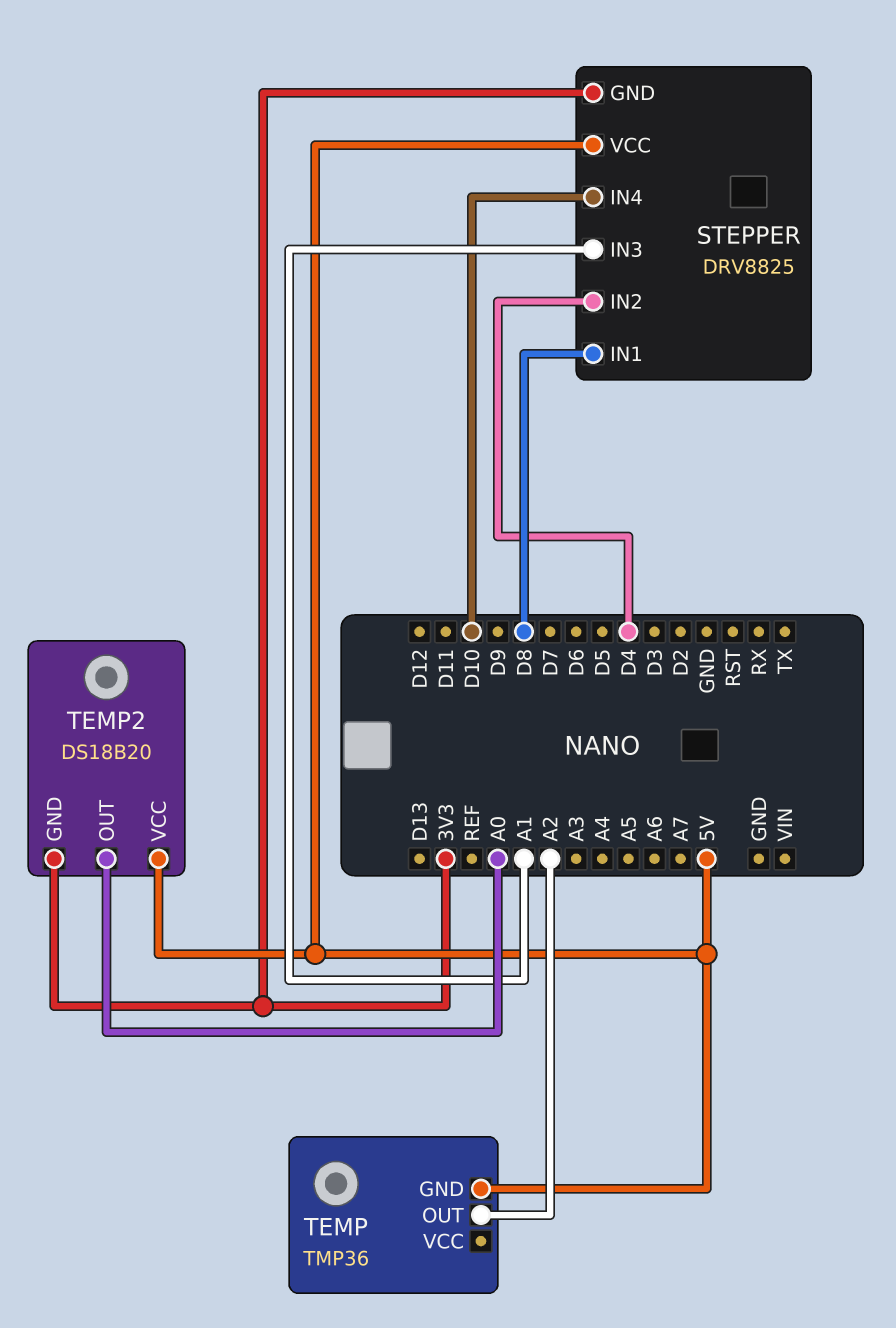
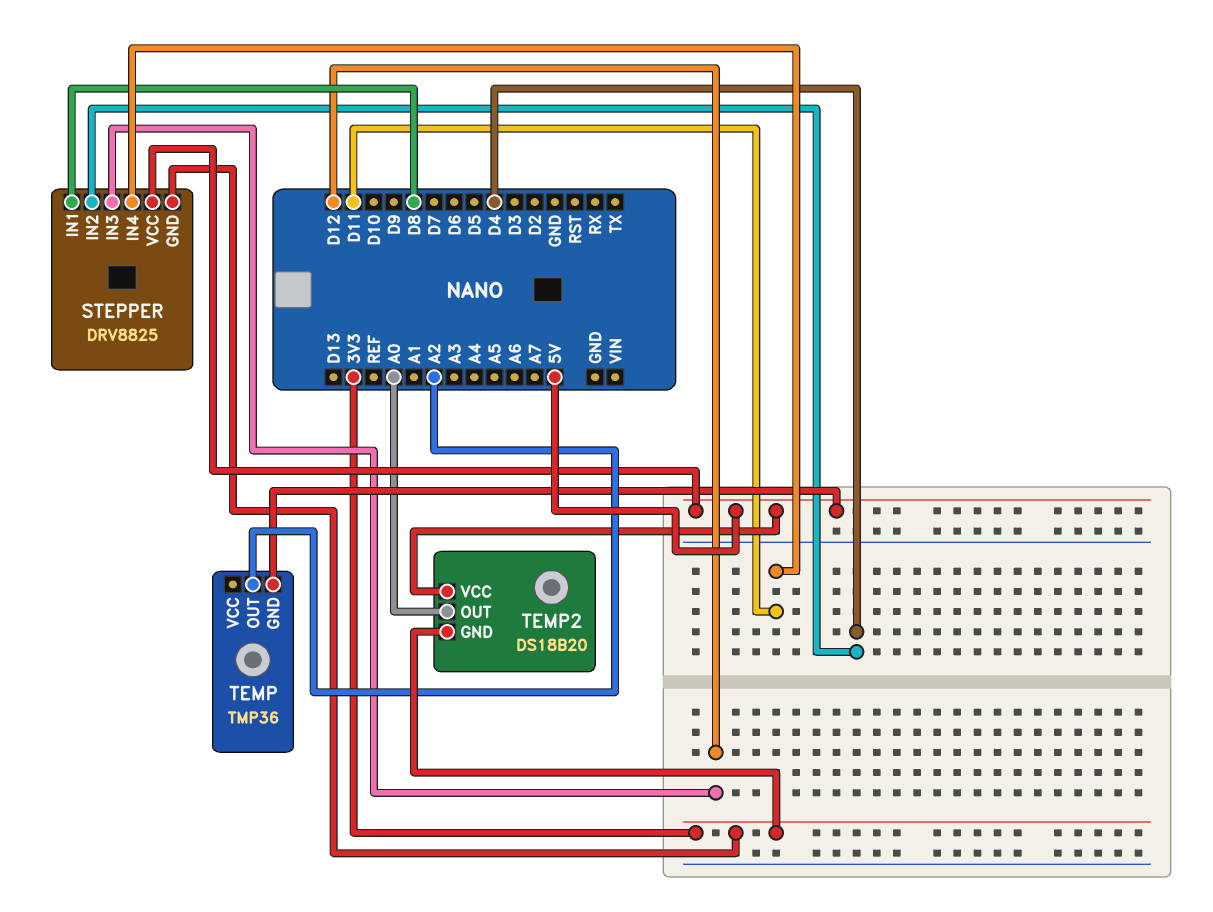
STEPPER pin IN3: A1 -> D12
STEPPER pin IN4: D10 -> D11

